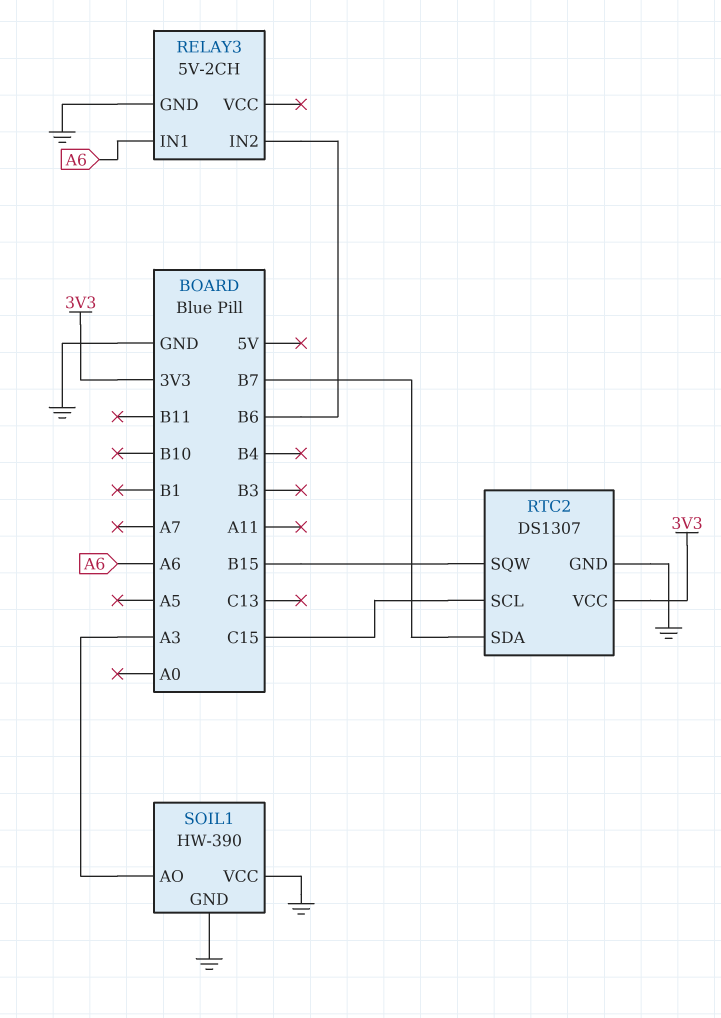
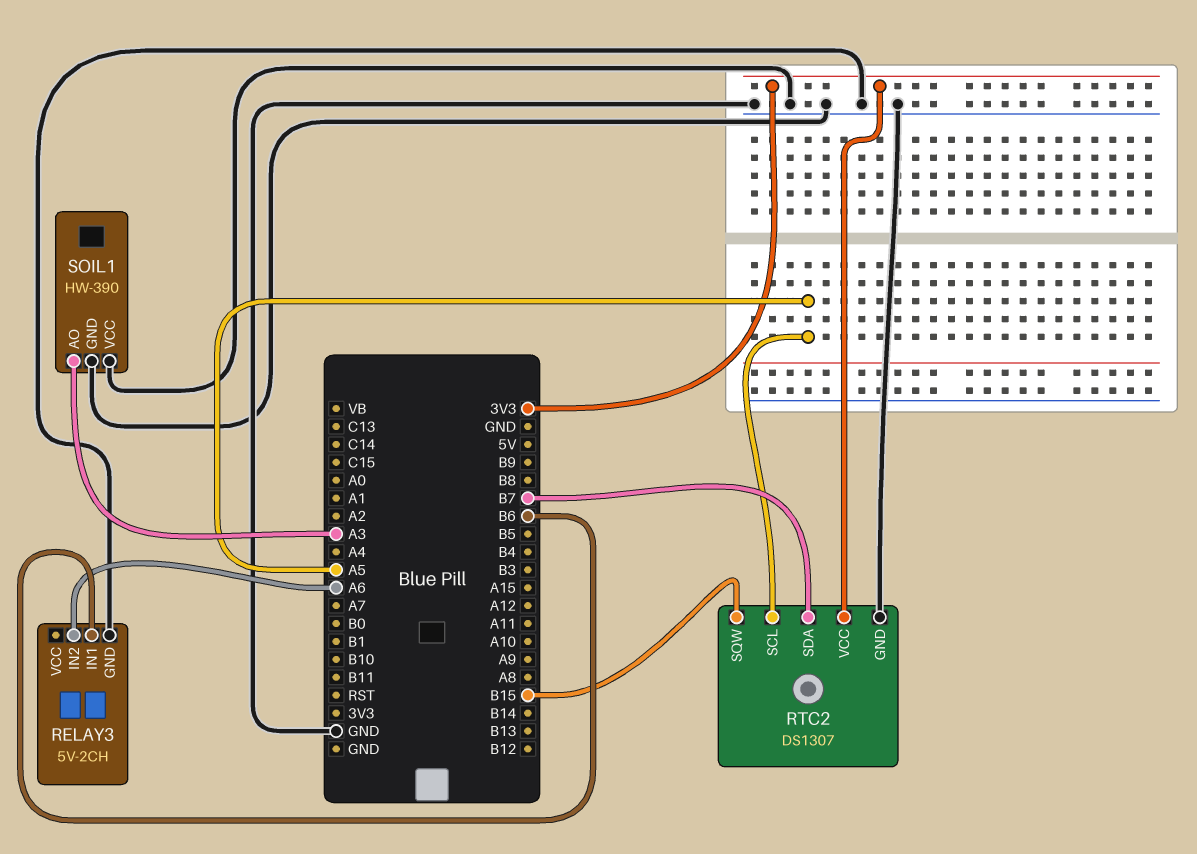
RELAY3 pin IN1: A6 -> B6
RELAY3 pin IN2: B6 -> A6
RTC2 pin SCL: C15 -> A5

